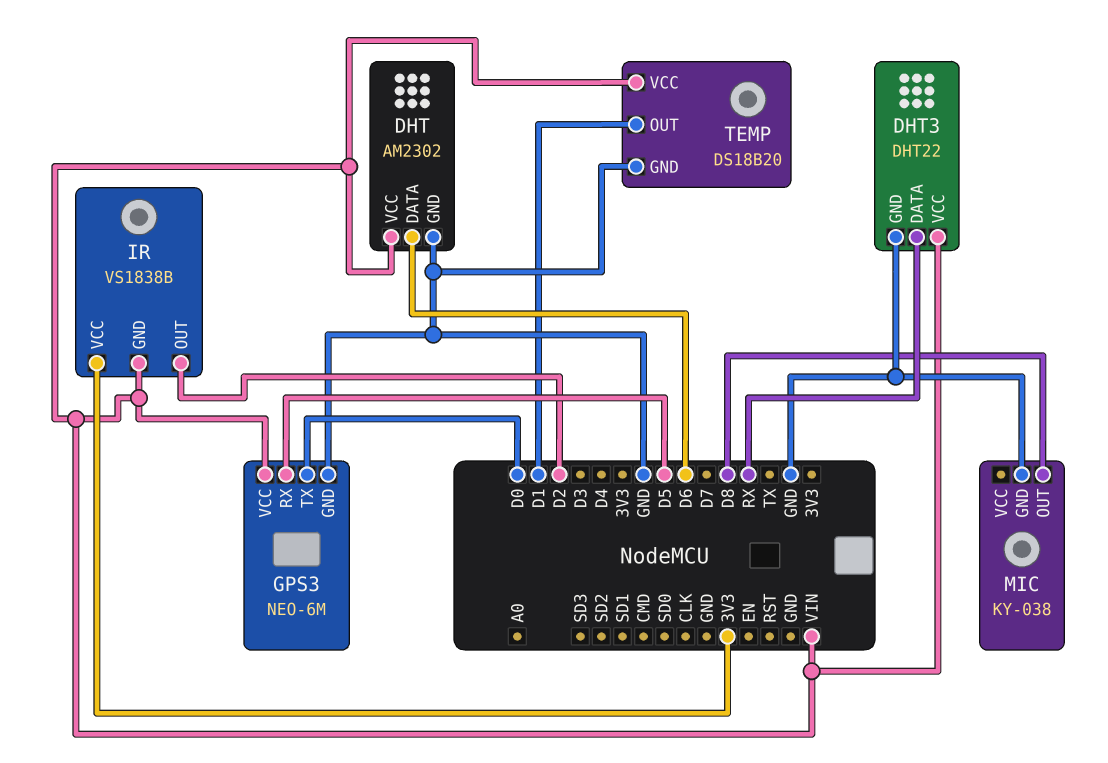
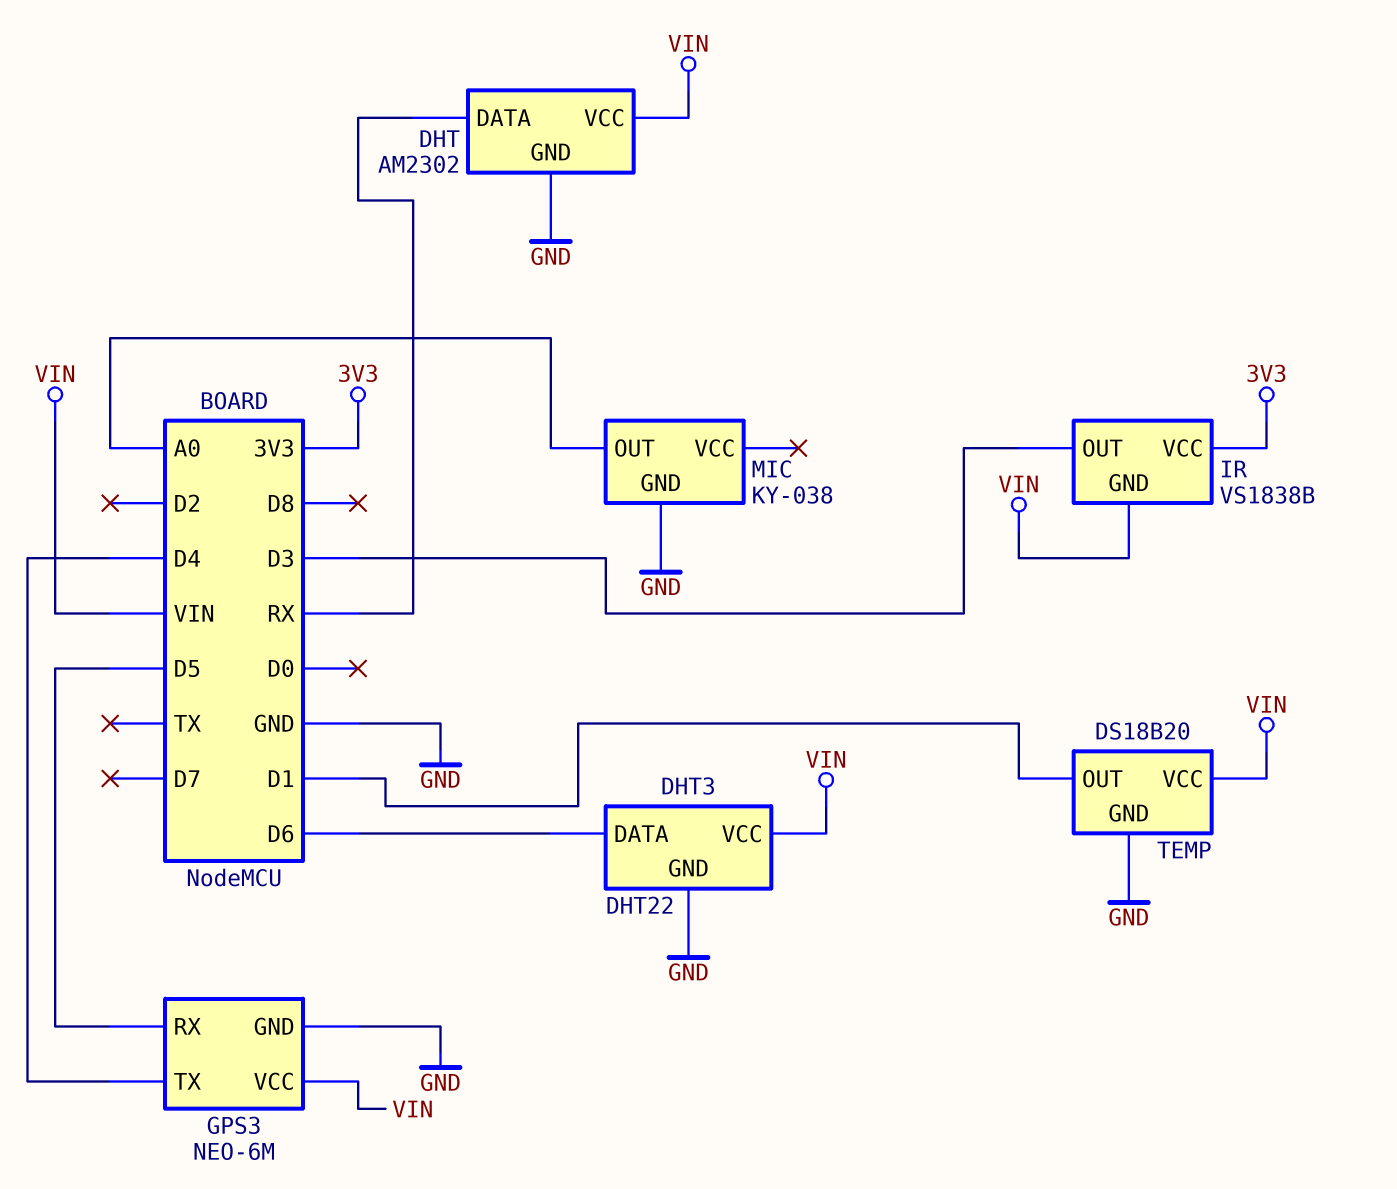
DHT pin DATA: D6 -> RX
DHT3 pin DATA: RX -> D6
GPS3 pin TX: D0 -> D4
IR pin OUT: D2 -> D3
MIC pin OUT: D8 -> A0

